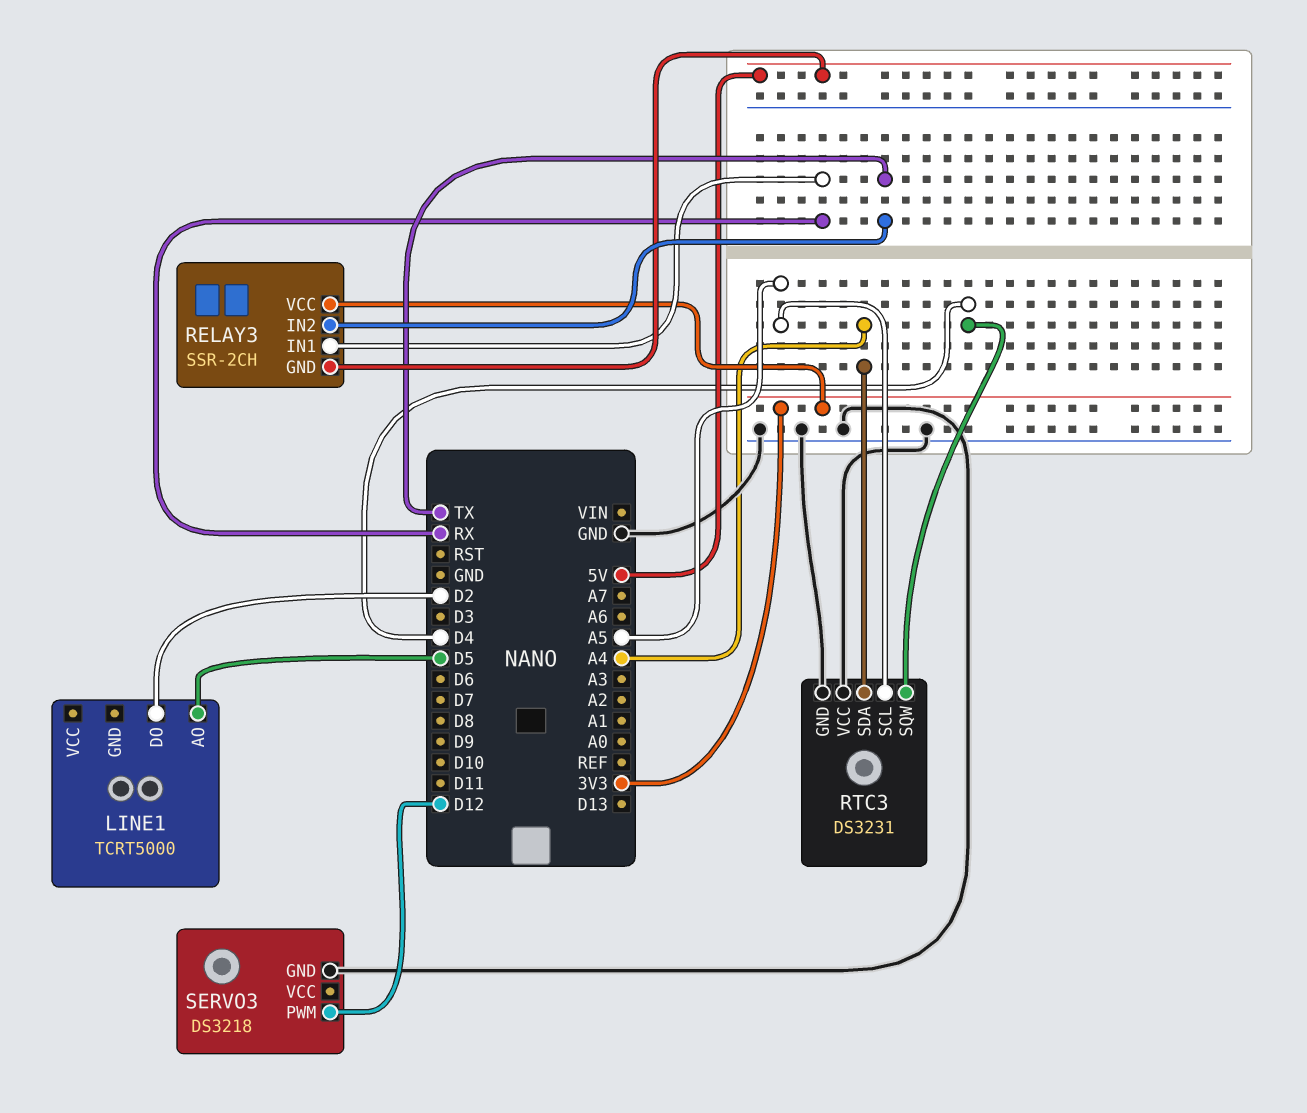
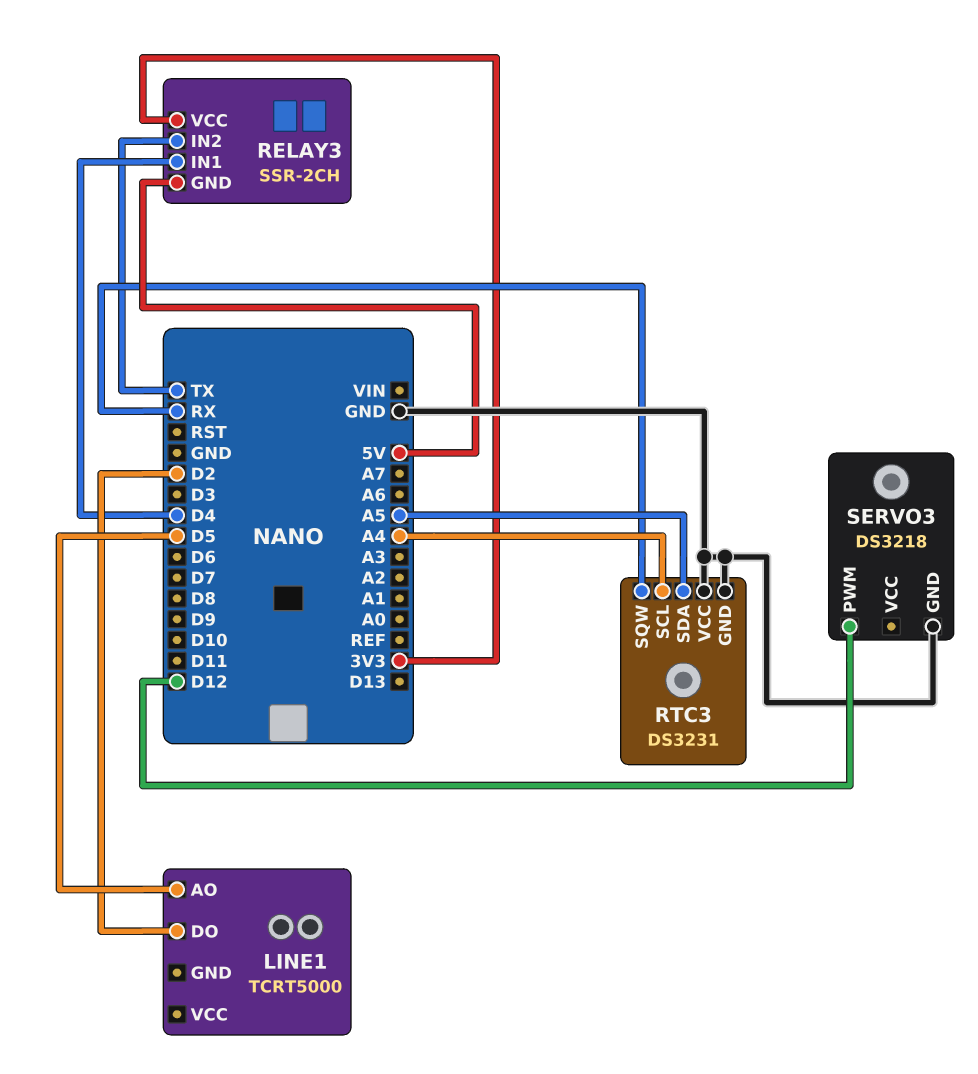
RELAY3 pin IN1: RX -> D4
RTC3 pin SCL: A5 -> A4
RTC3 pin SDA: A4 -> A5
RTC3 pin SQW: D4 -> RX

